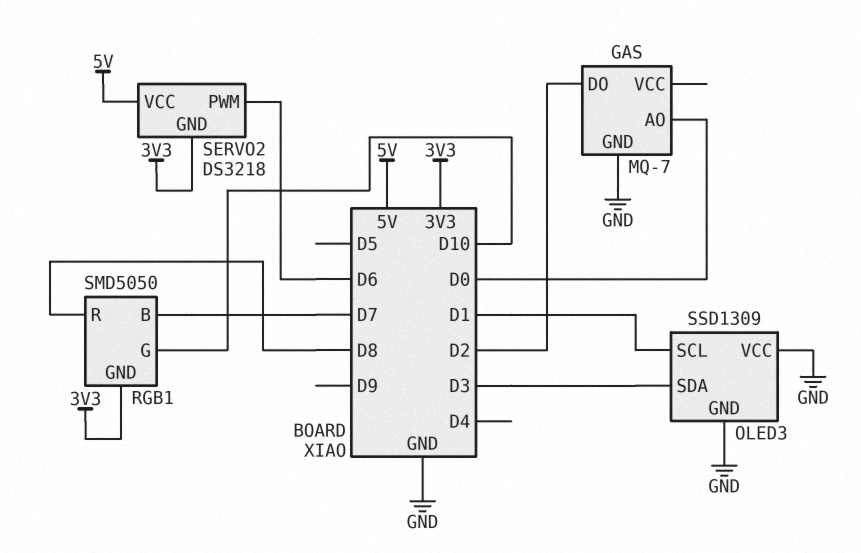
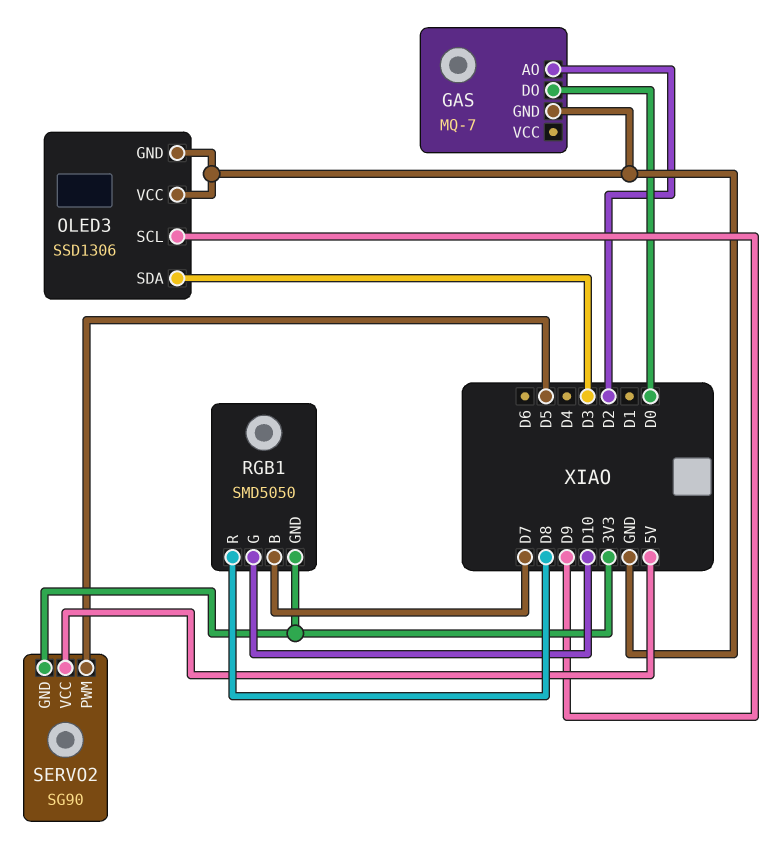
GAS pin AO: D0 -> D2
GAS pin DO: D2 -> D0
OLED3: SSD1309 -> SSD1306
OLED3 pin SCL: D1 -> D9
SERVO2: DS3218 -> SG90
SERVO2 pin PWM: D6 -> D5

